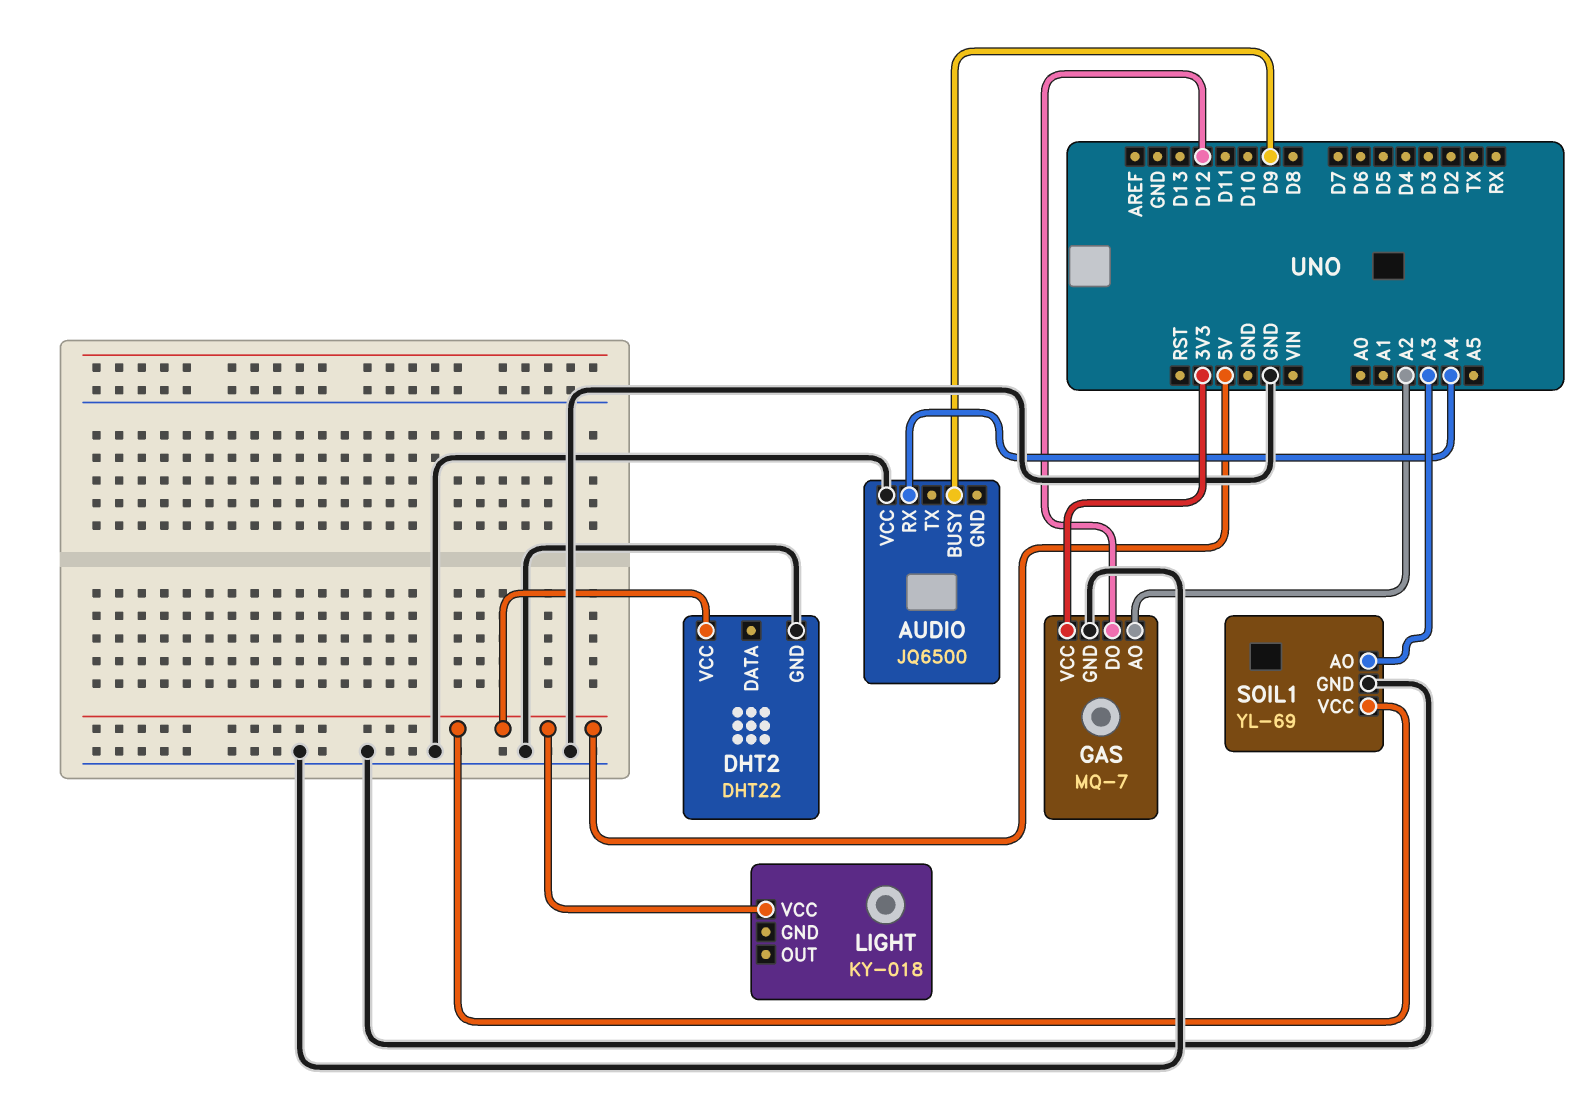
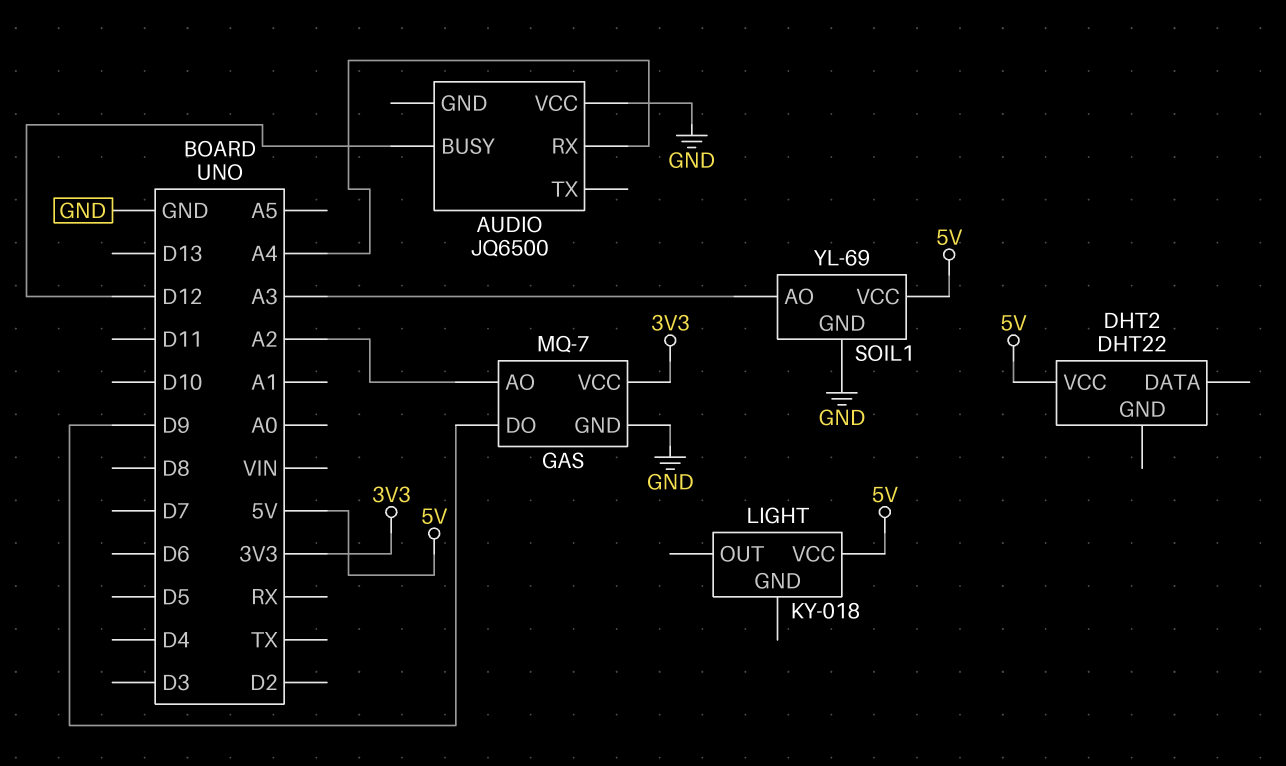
AUDIO pin BUSY: D9 -> D12
DHT2 pin GND: GND -> none
GAS pin DO: D12 -> D9

